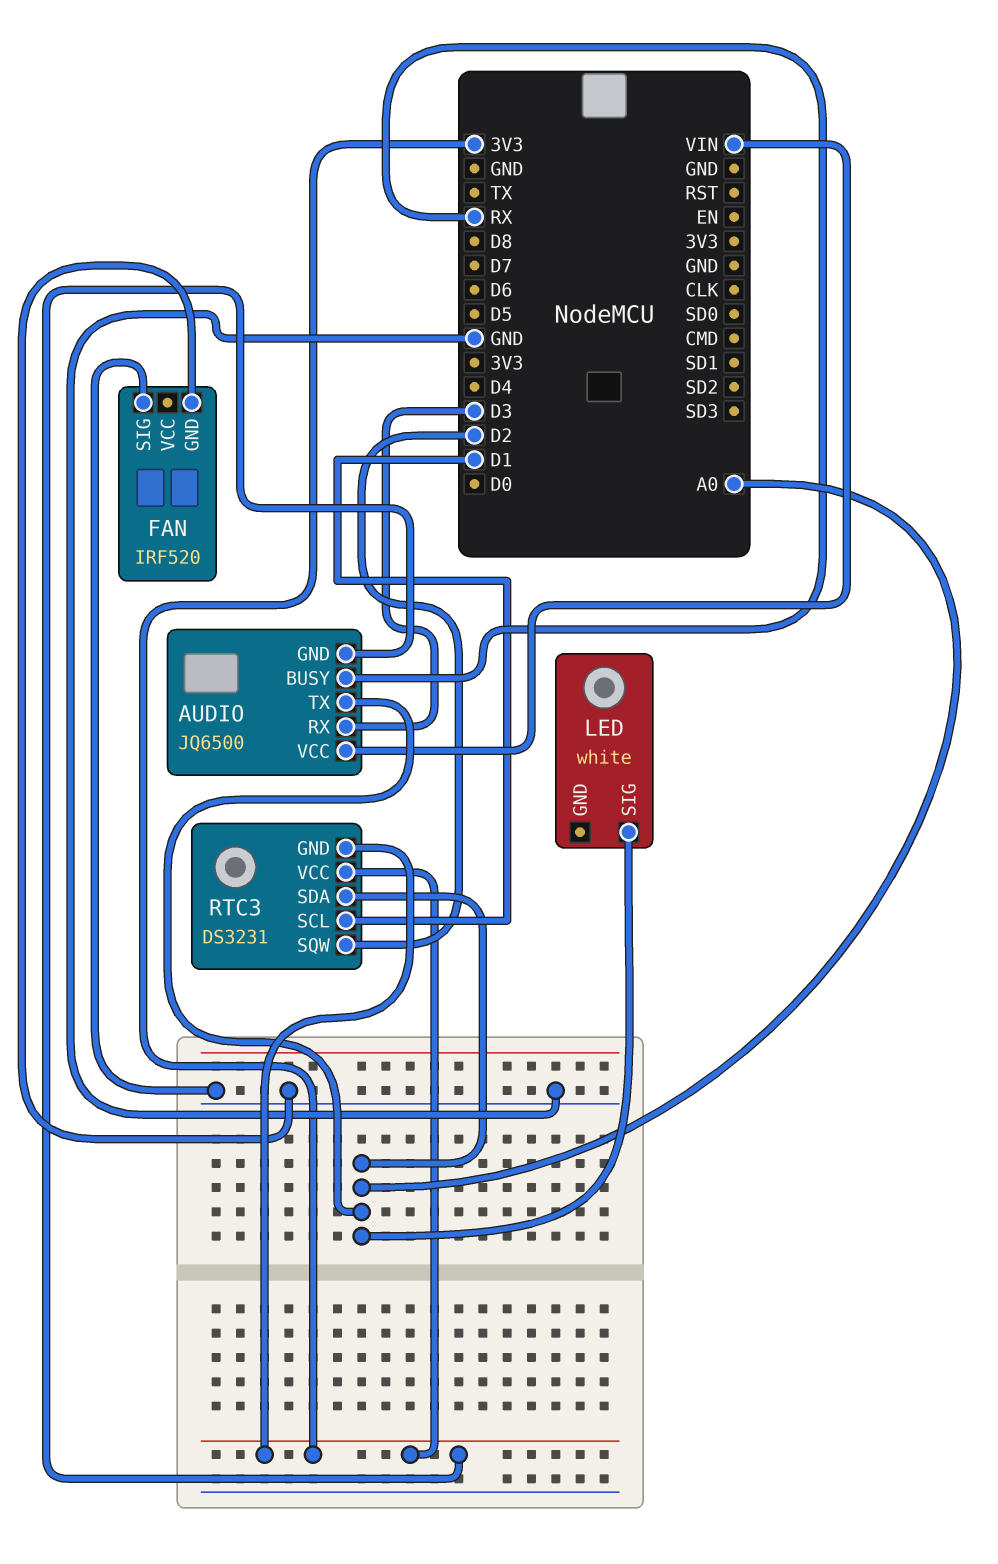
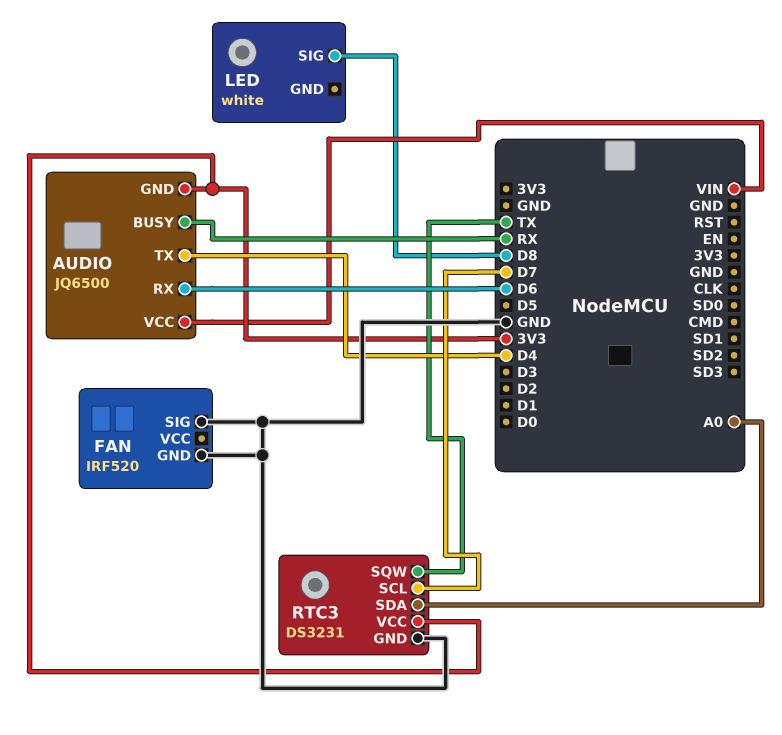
AUDIO pin RX: D3 -> D6
AUDIO pin TX: A0 -> D4
LED pin SIG: A0 -> D8
RTC3 pin GND: 3V3 -> GND
RTC3 pin SCL: D1 -> D7
RTC3 pin SQW: D2 -> TX

